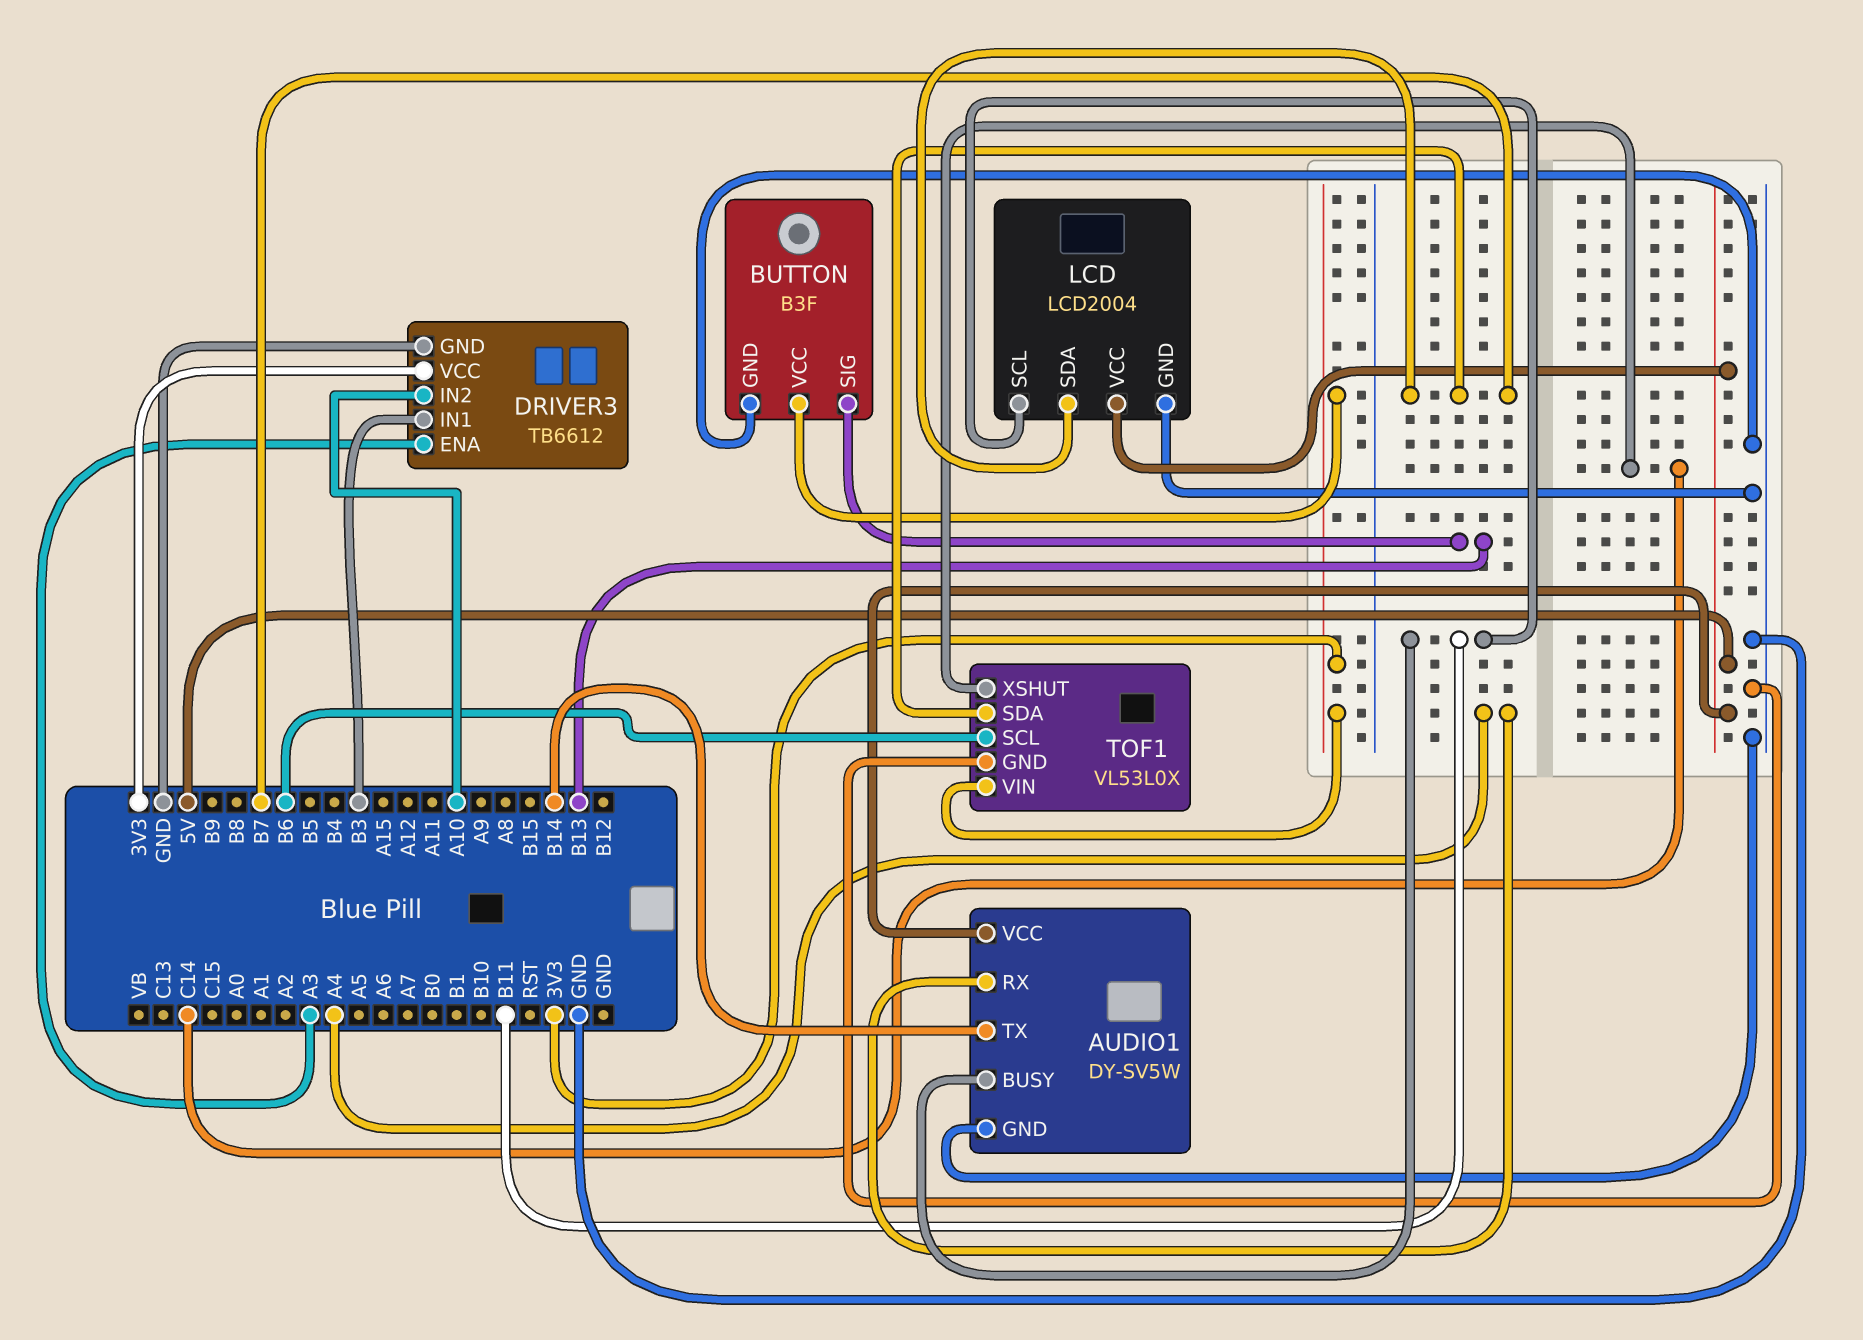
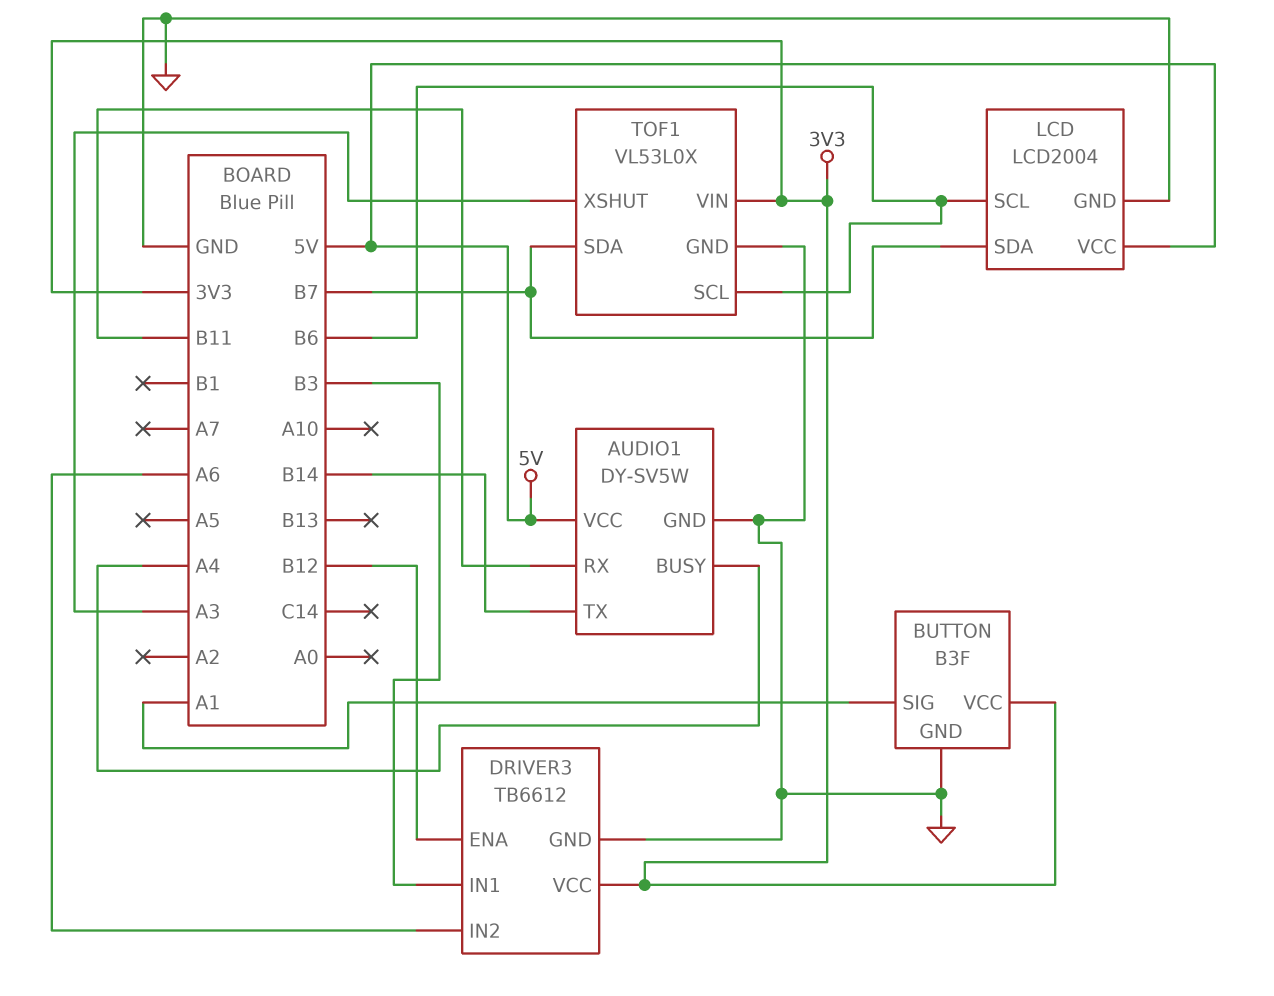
AUDIO1 pin BUSY: B11 -> A4
AUDIO1 pin RX: A4 -> B11
BUTTON pin SIG: B13 -> A1
DRIVER3 pin ENA: A3 -> B12
DRIVER3 pin IN2: A10 -> A6
LCD pin SCL: B11 -> B6
TOF1 pin XSHUT: C14 -> A3

